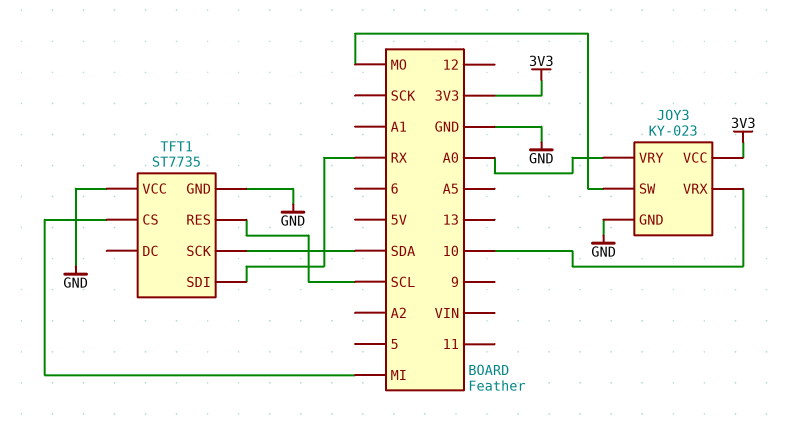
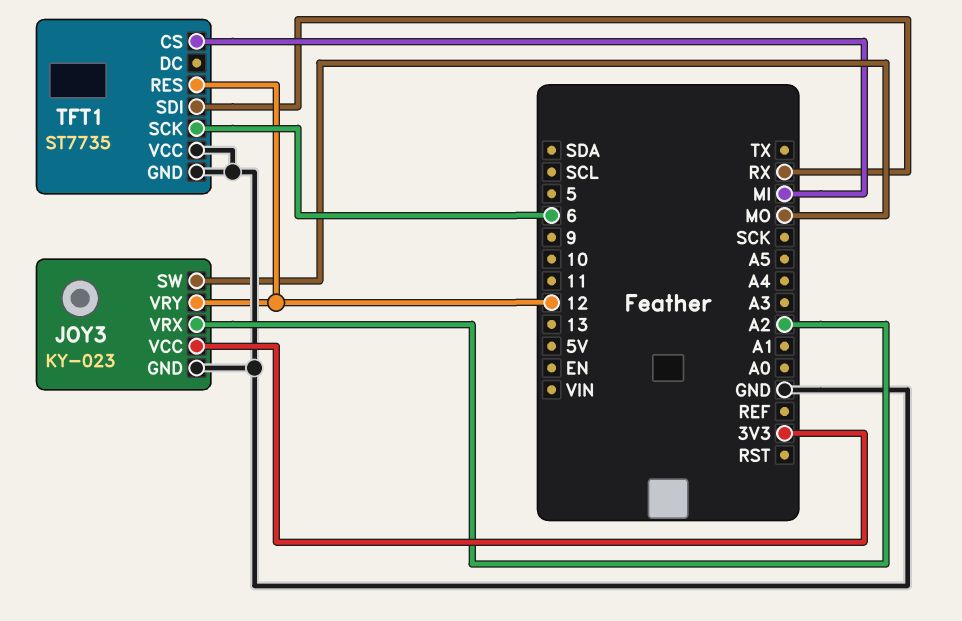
JOY3 pin VRX: 10 -> A2
JOY3 pin VRY: A0 -> 12
TFT1 pin RES: SCL -> 12
TFT1 pin SCK: SDA -> 6

